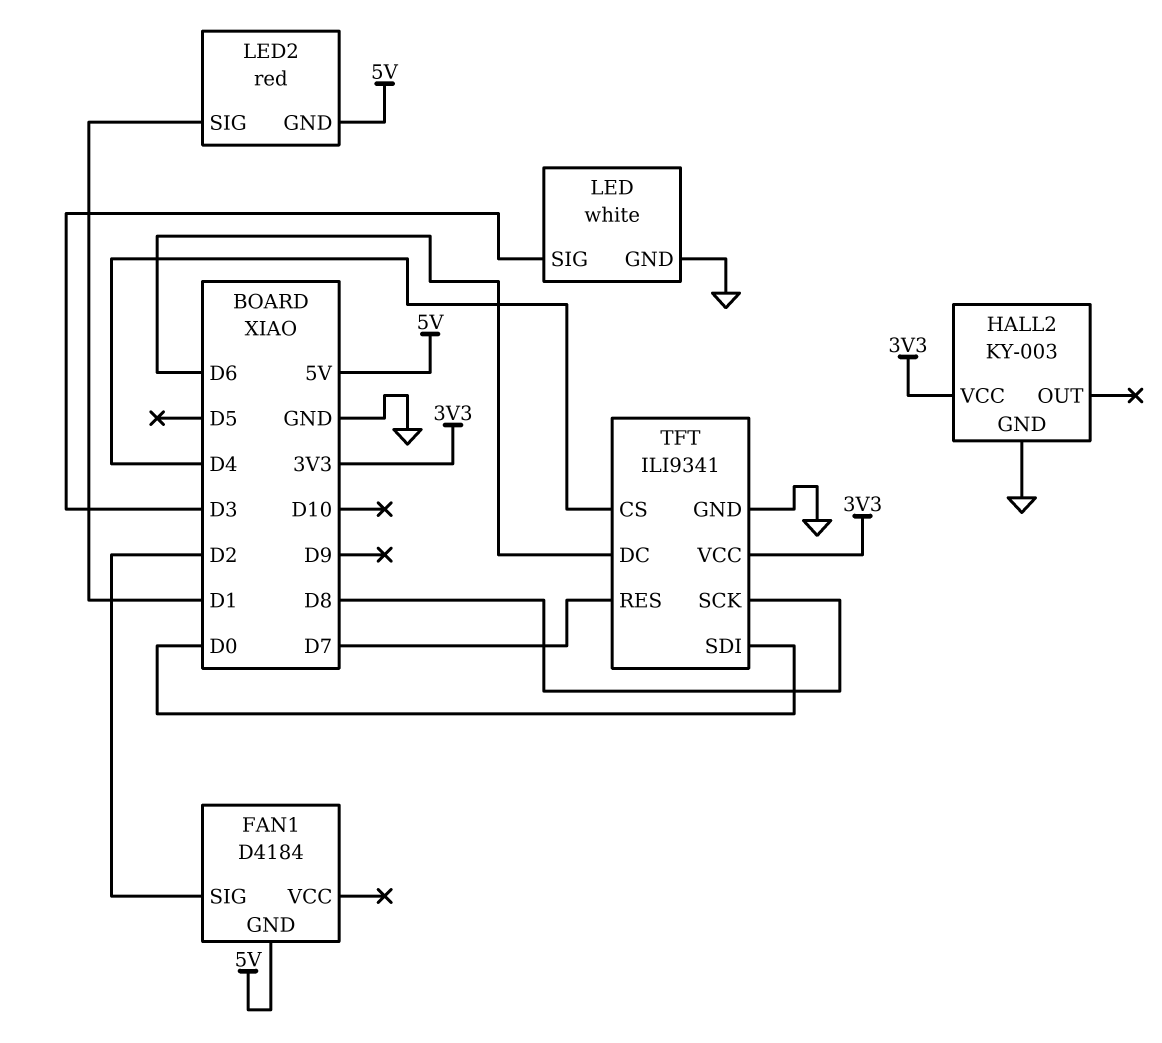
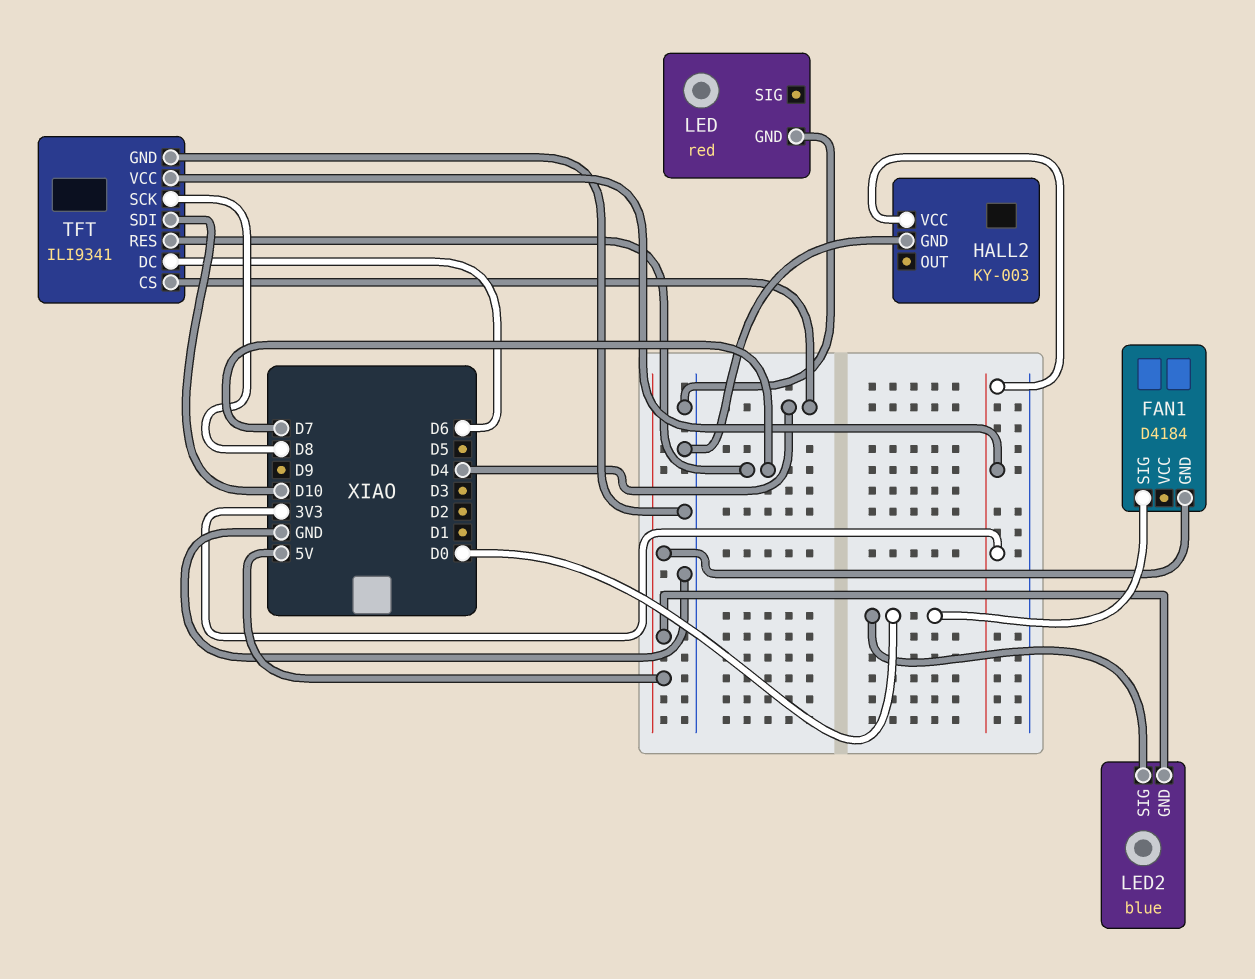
FAN1 pin SIG: D2 -> D0
LED: white -> red
LED pin SIG: D3 -> none
LED2: red -> blue
LED2 pin SIG: D1 -> D0
TFT pin SDI: D0 -> D10

